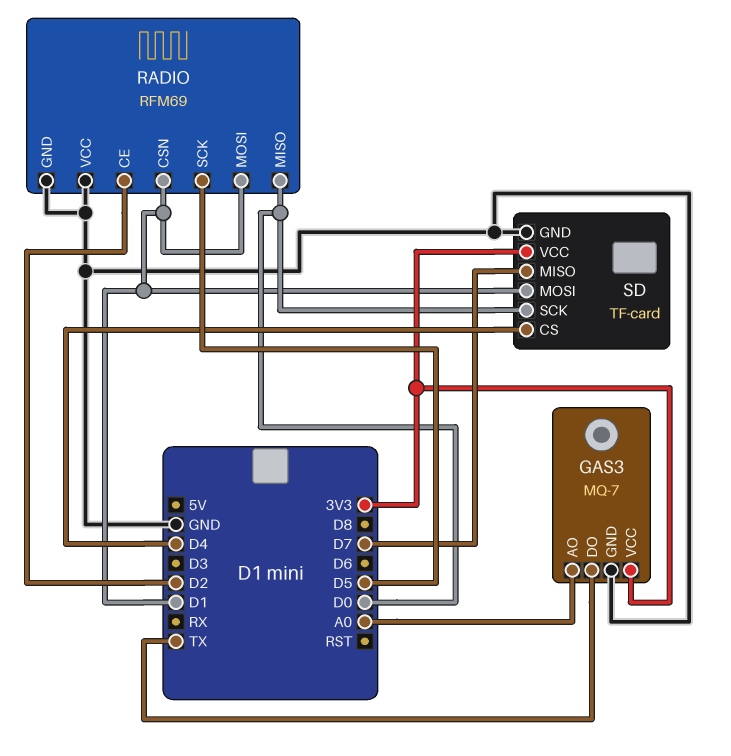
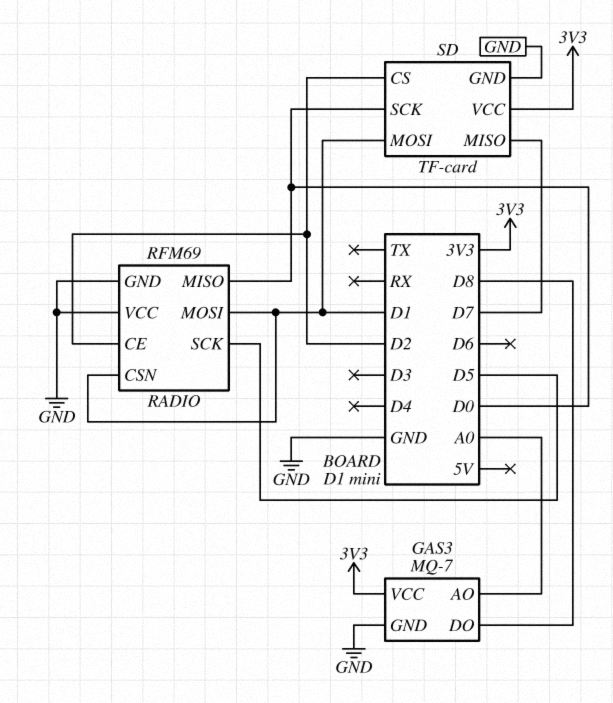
GAS3 pin DO: TX -> D8
SD pin CS: D4 -> D2

